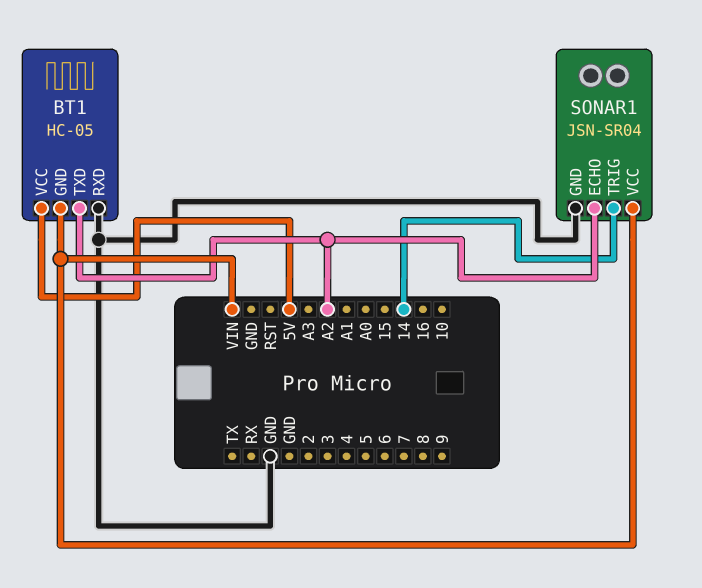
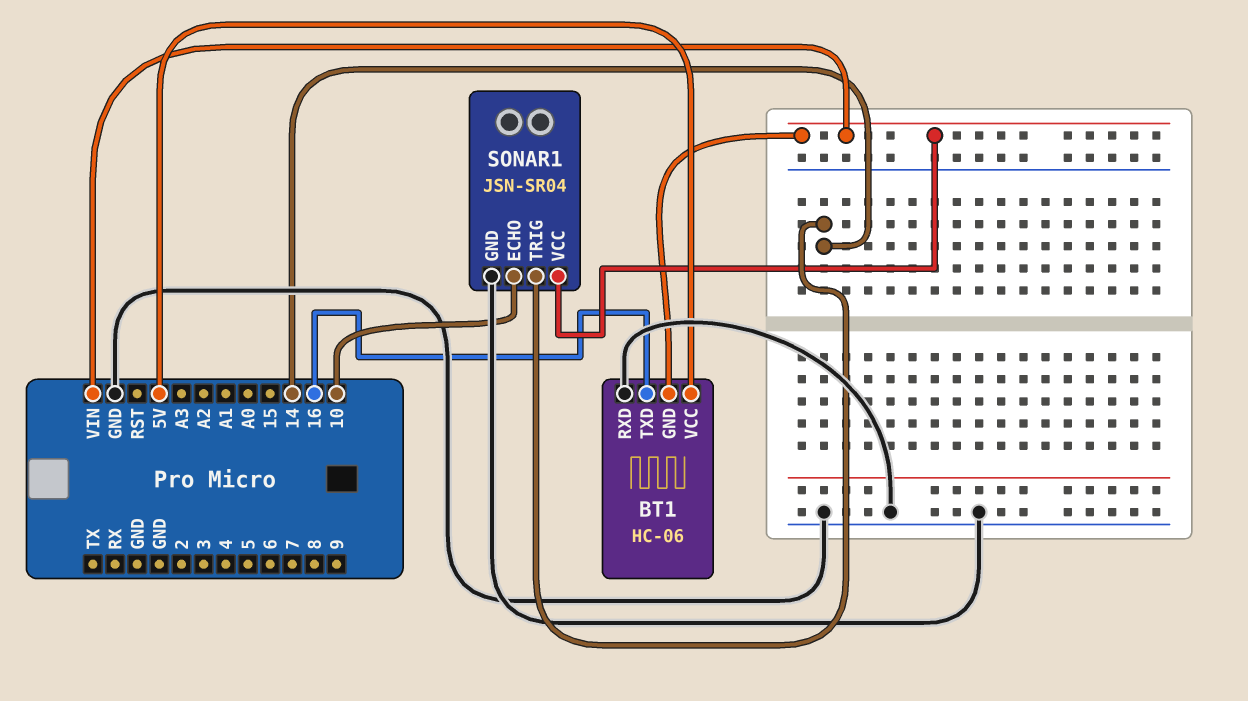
BT1: HC-05 -> HC-06
BT1 pin TXD: A2 -> 16
SONAR1 pin ECHO: A2 -> 10

